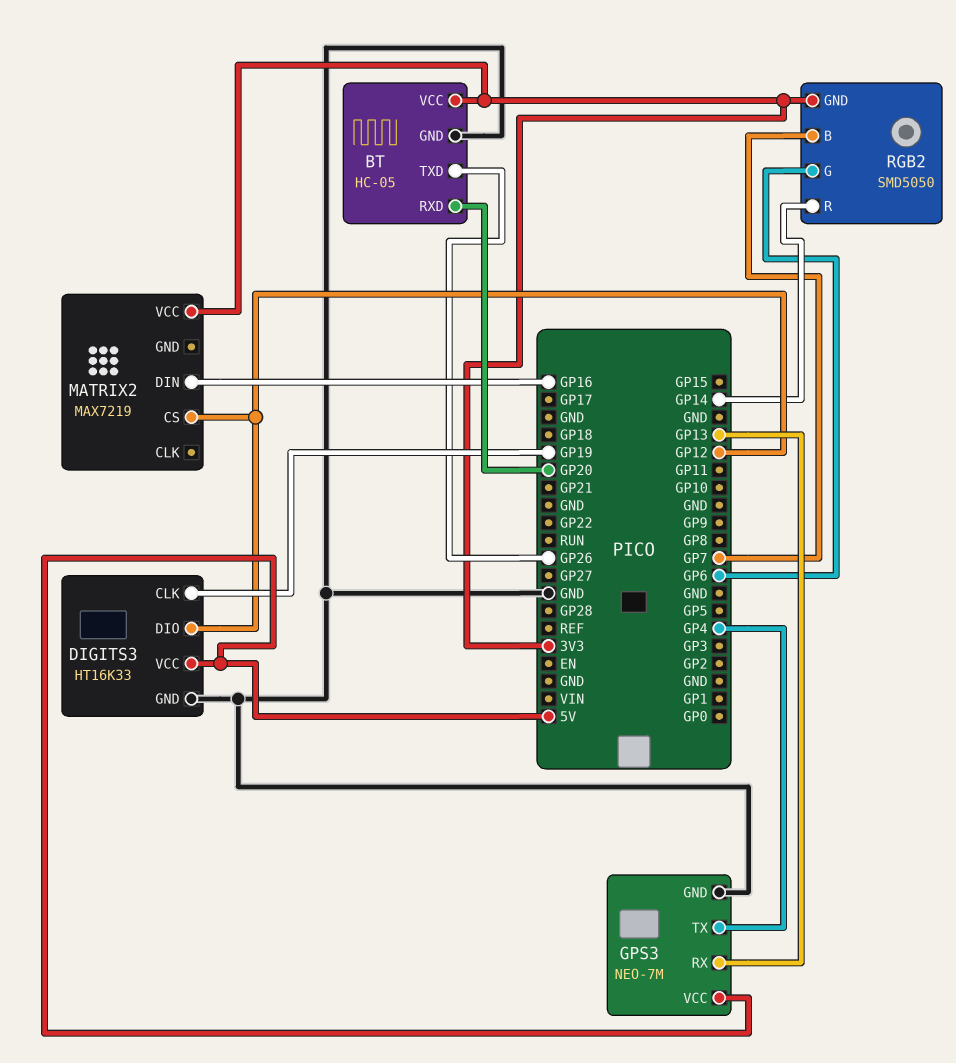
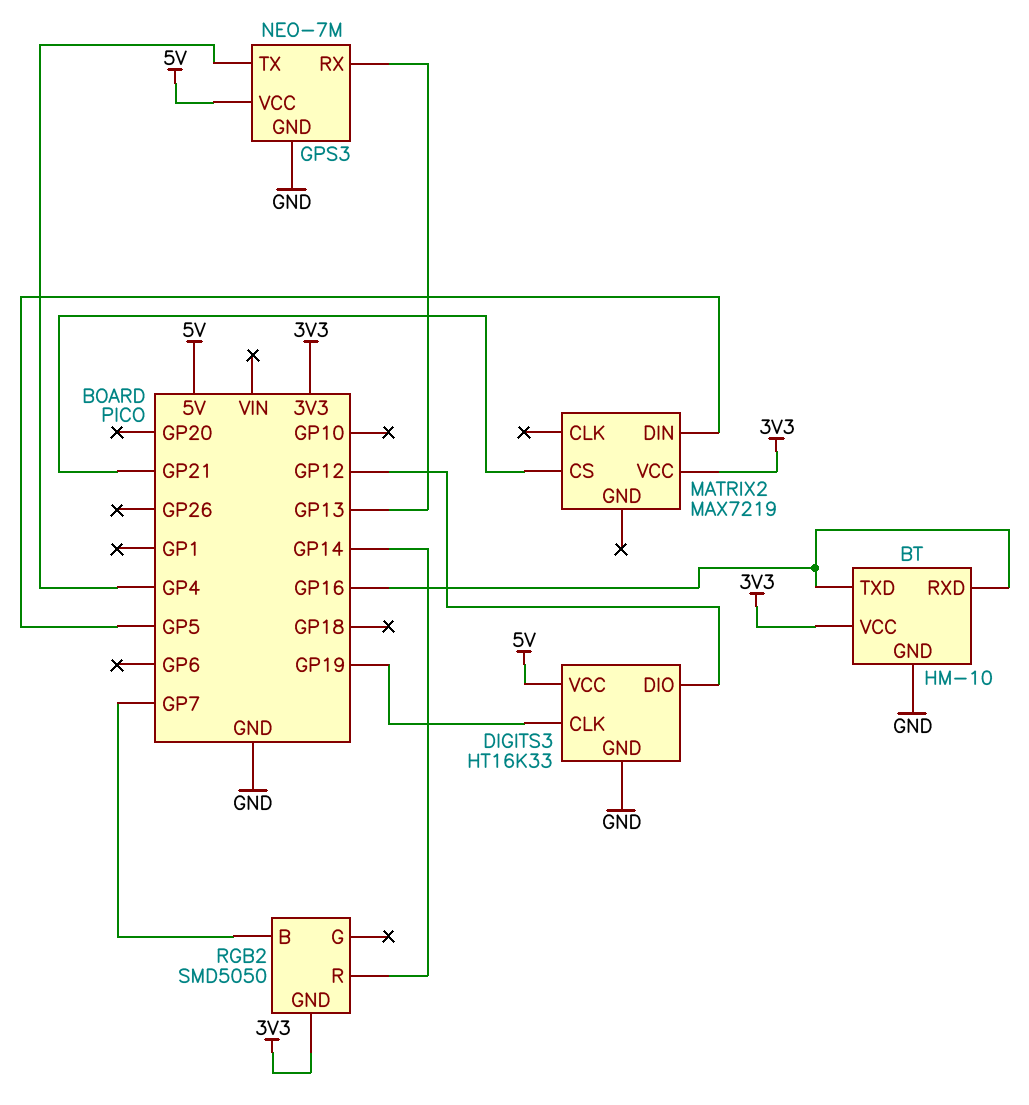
BT: HC-05 -> HM-10
BT pin RXD: GP20 -> GP16
BT pin TXD: GP26 -> GP16
MATRIX2 pin CS: GP12 -> GP21
MATRIX2 pin DIN: GP16 -> GP5
RGB2 pin G: GP6 -> none

